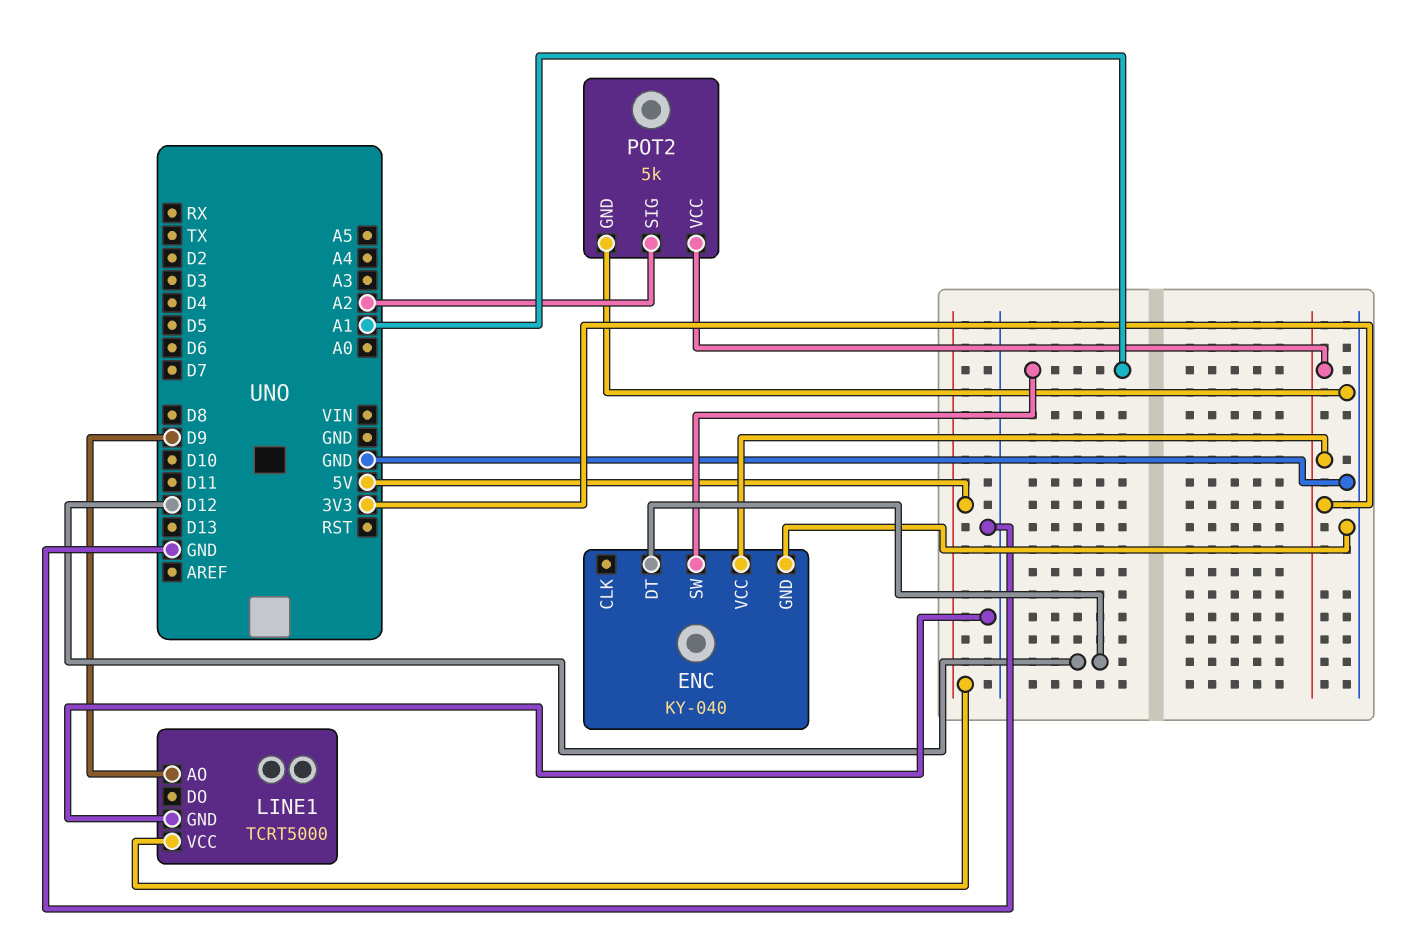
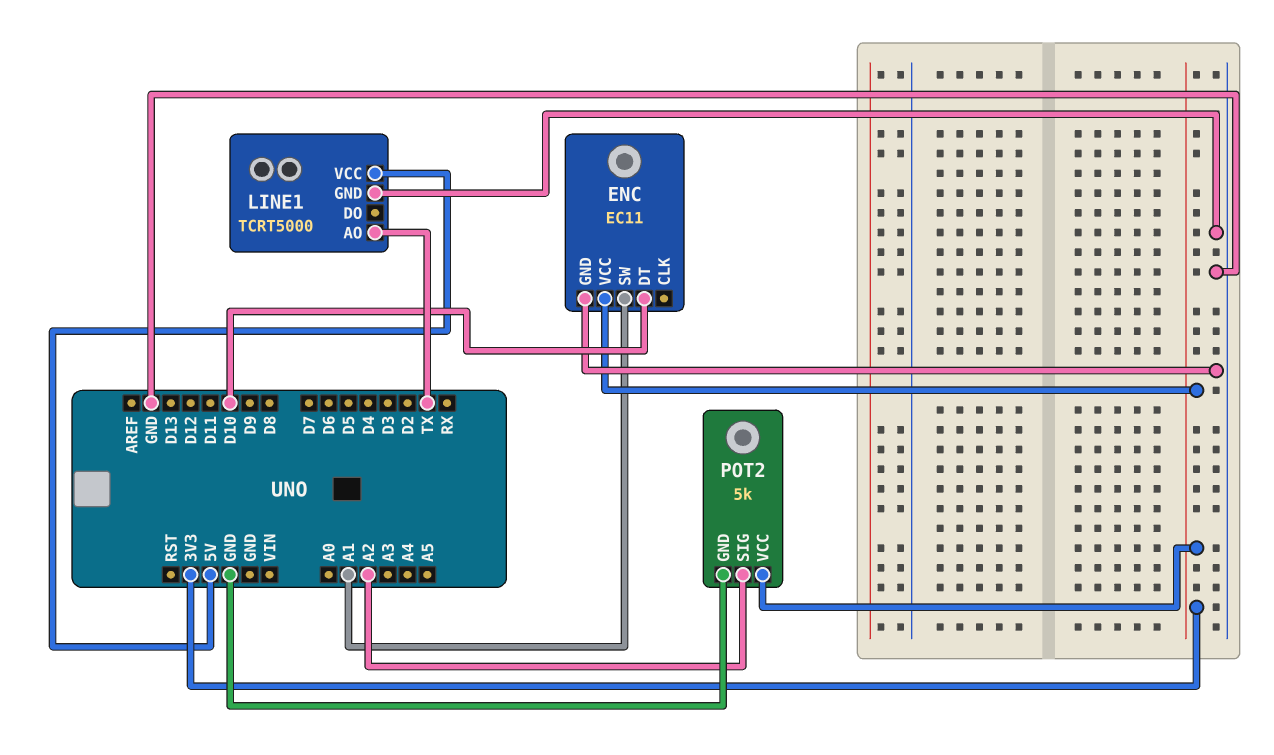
ENC: KY-040 -> EC11
ENC pin DT: D12 -> D10
LINE1 pin AO: D9 -> TX

